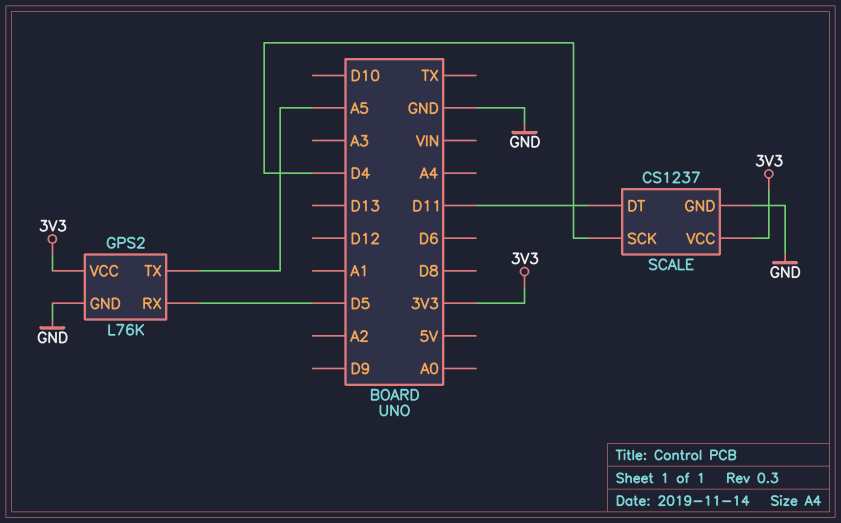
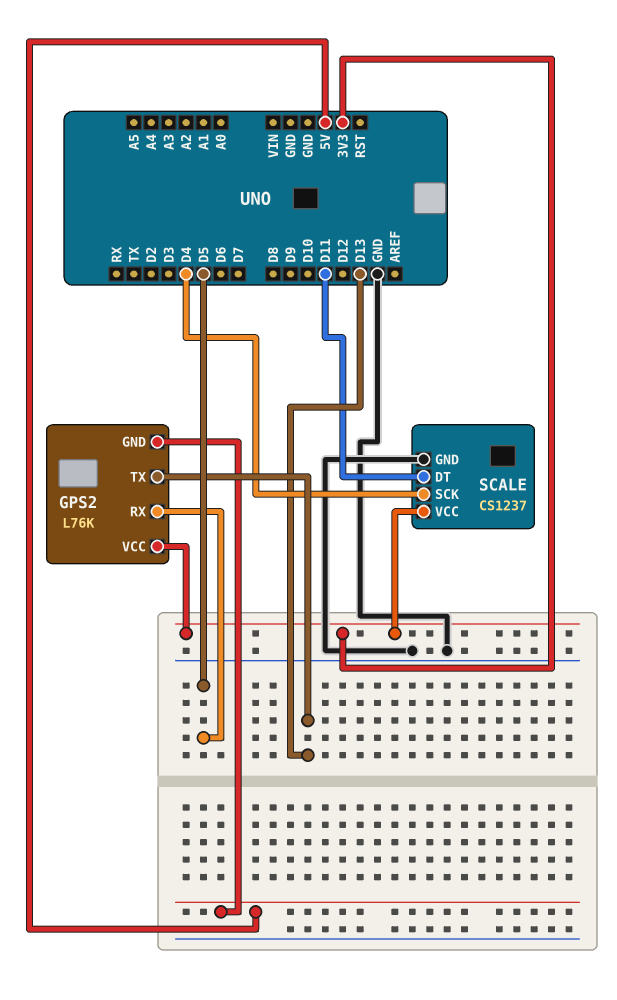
GPS2 pin GND: GND -> 5V
GPS2 pin TX: A5 -> D13

